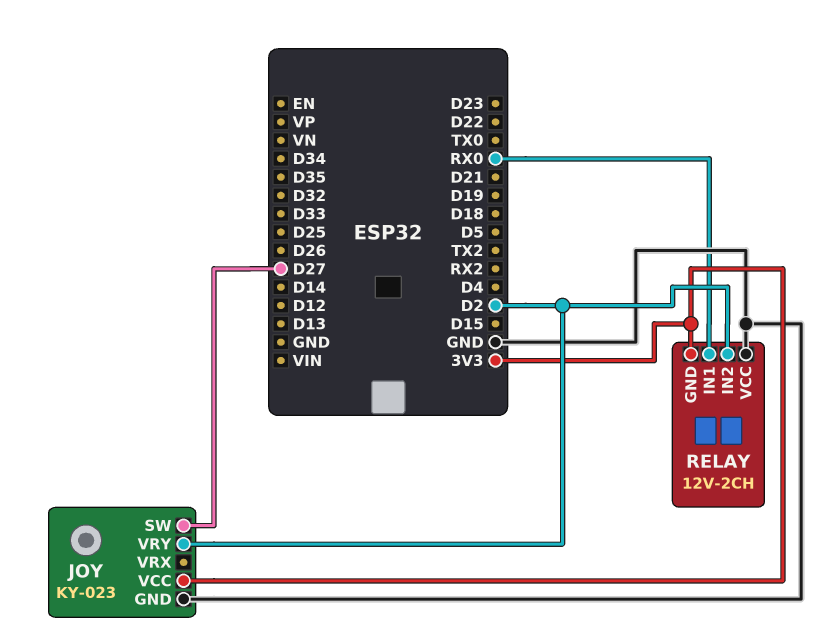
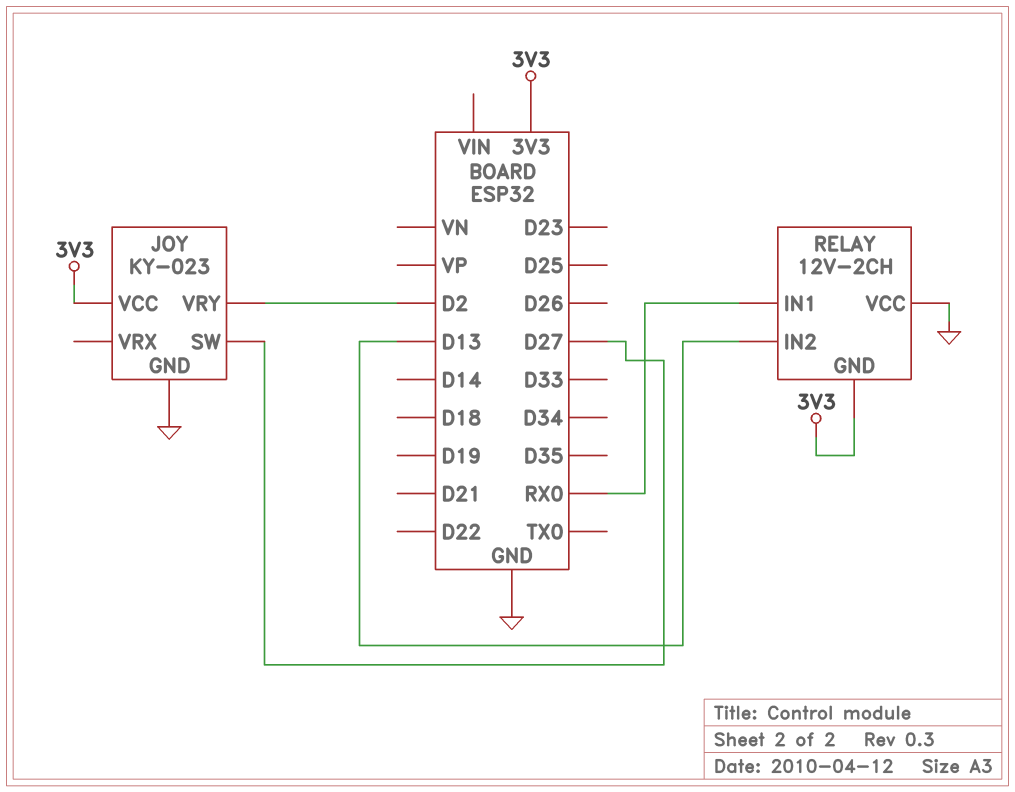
RELAY pin IN2: D2 -> D13

